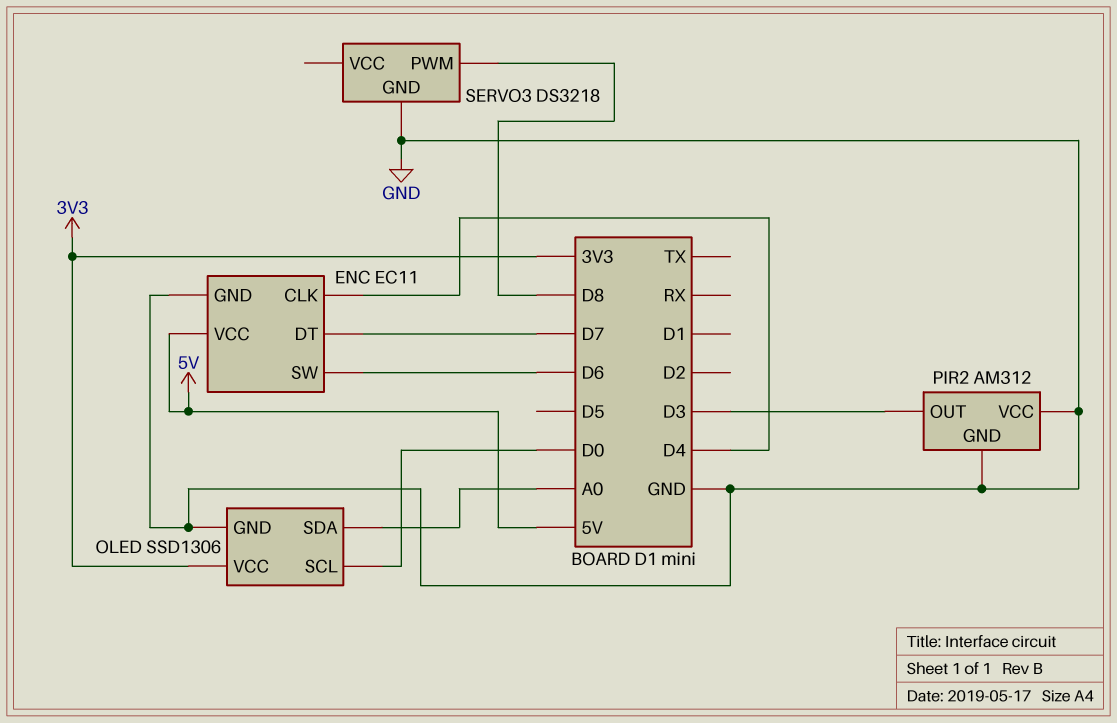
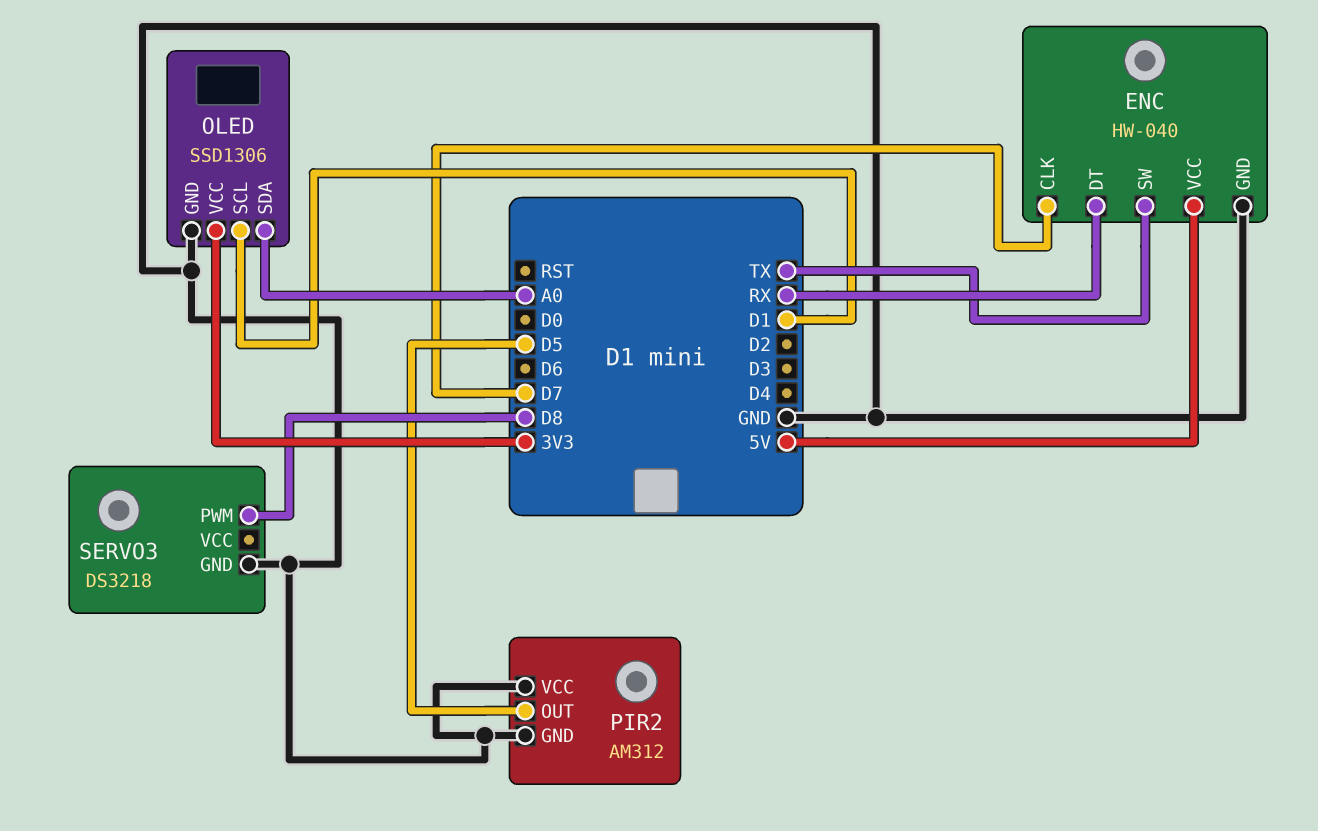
ENC: EC11 -> HW-040
ENC pin CLK: D4 -> D7
ENC pin DT: D7 -> RX
ENC pin SW: D6 -> TX
OLED pin SCL: D0 -> D1
PIR2 pin OUT: D3 -> D5

